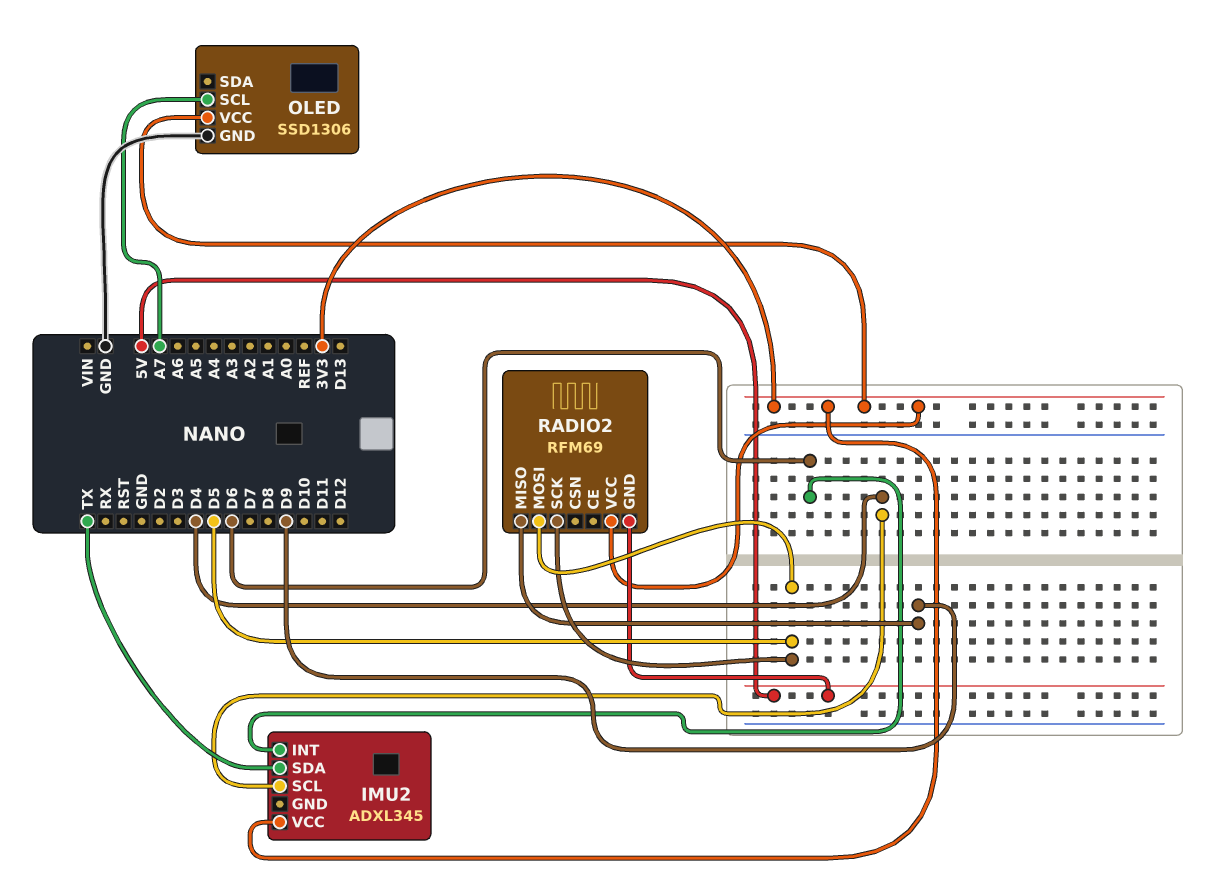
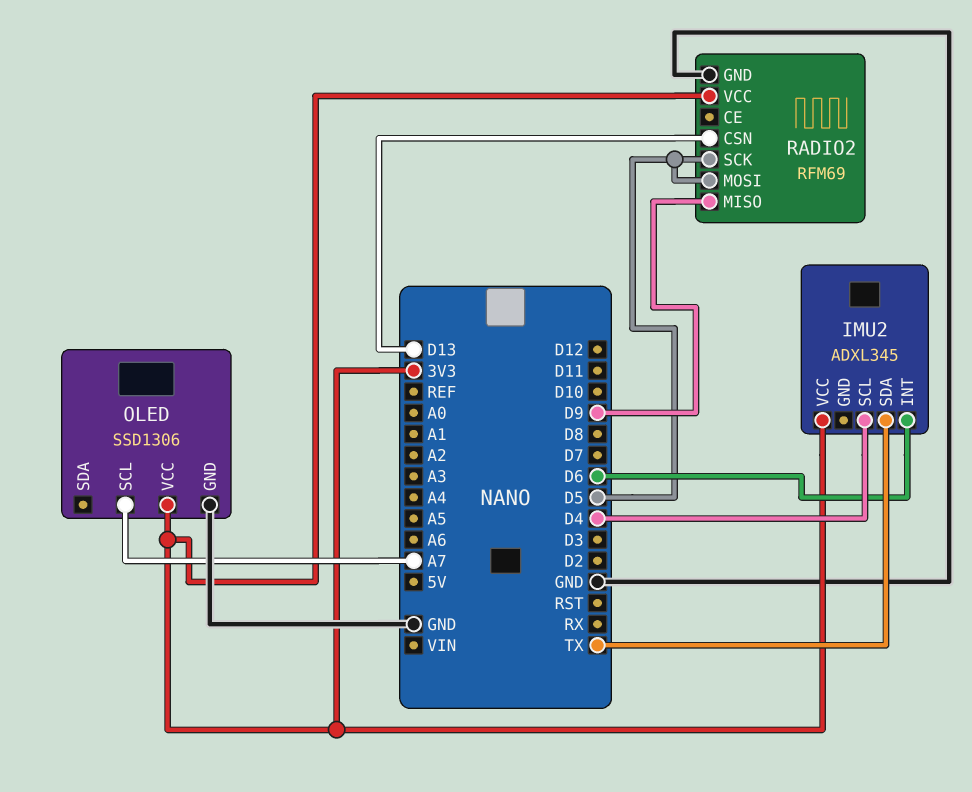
RADIO2 pin CSN: none -> D13
RADIO2 pin GND: 5V -> GND

